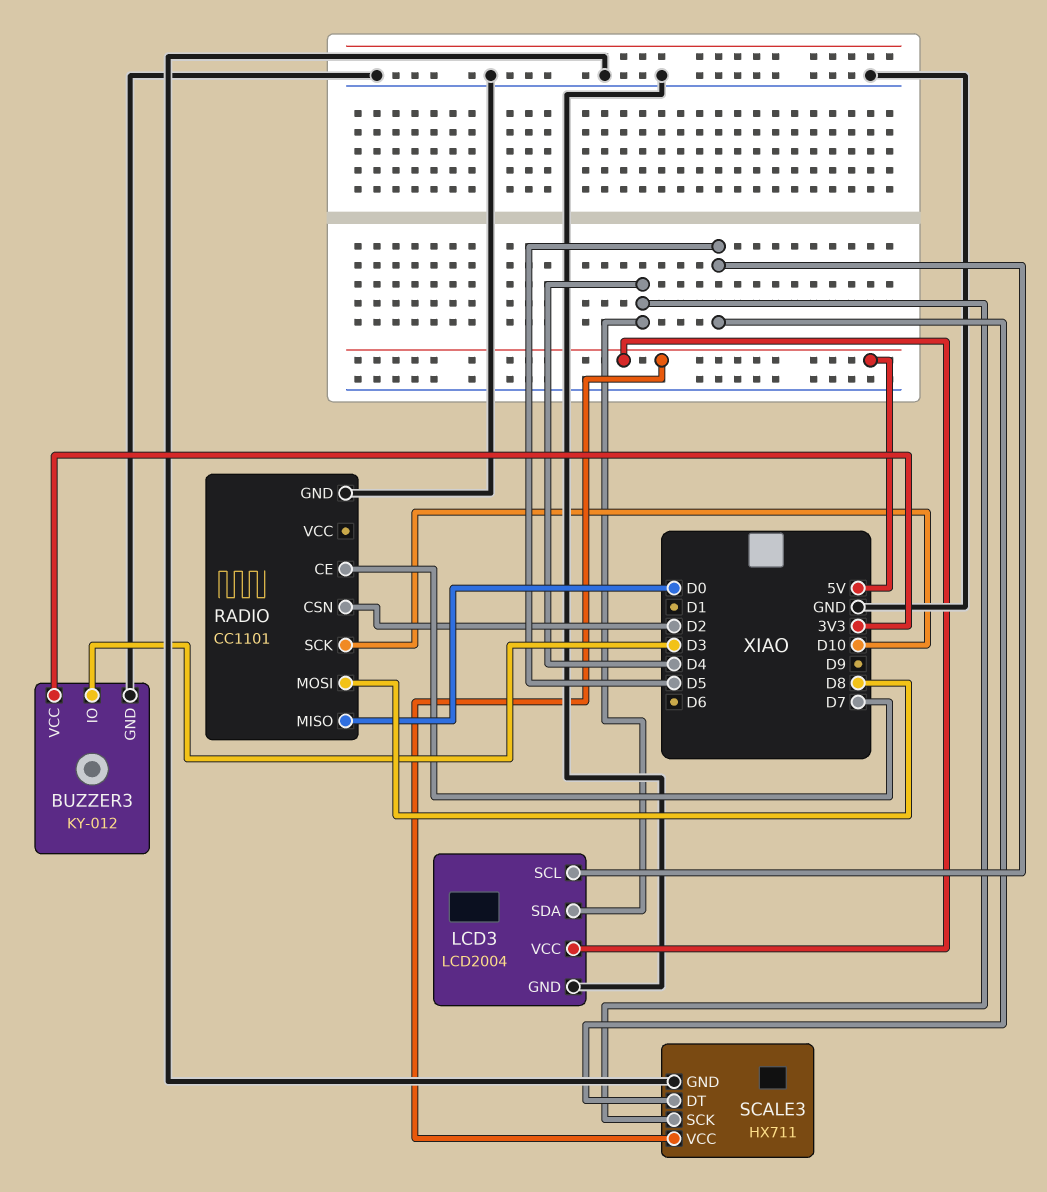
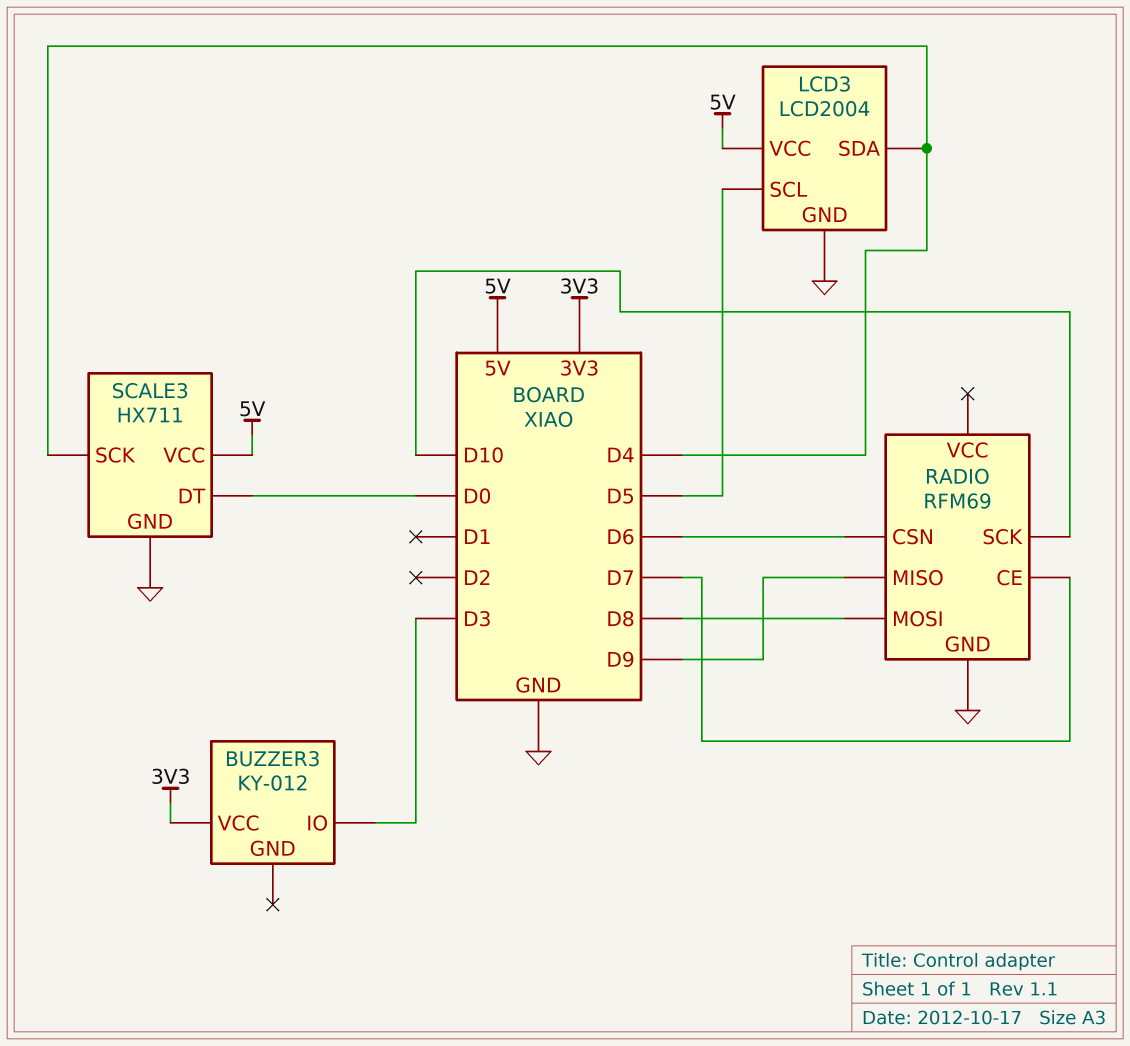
BUZZER3 pin GND: GND -> none
RADIO: CC1101 -> RFM69
RADIO pin CSN: D2 -> D6
RADIO pin MISO: D0 -> D9
SCALE3 pin DT: D5 -> D0

